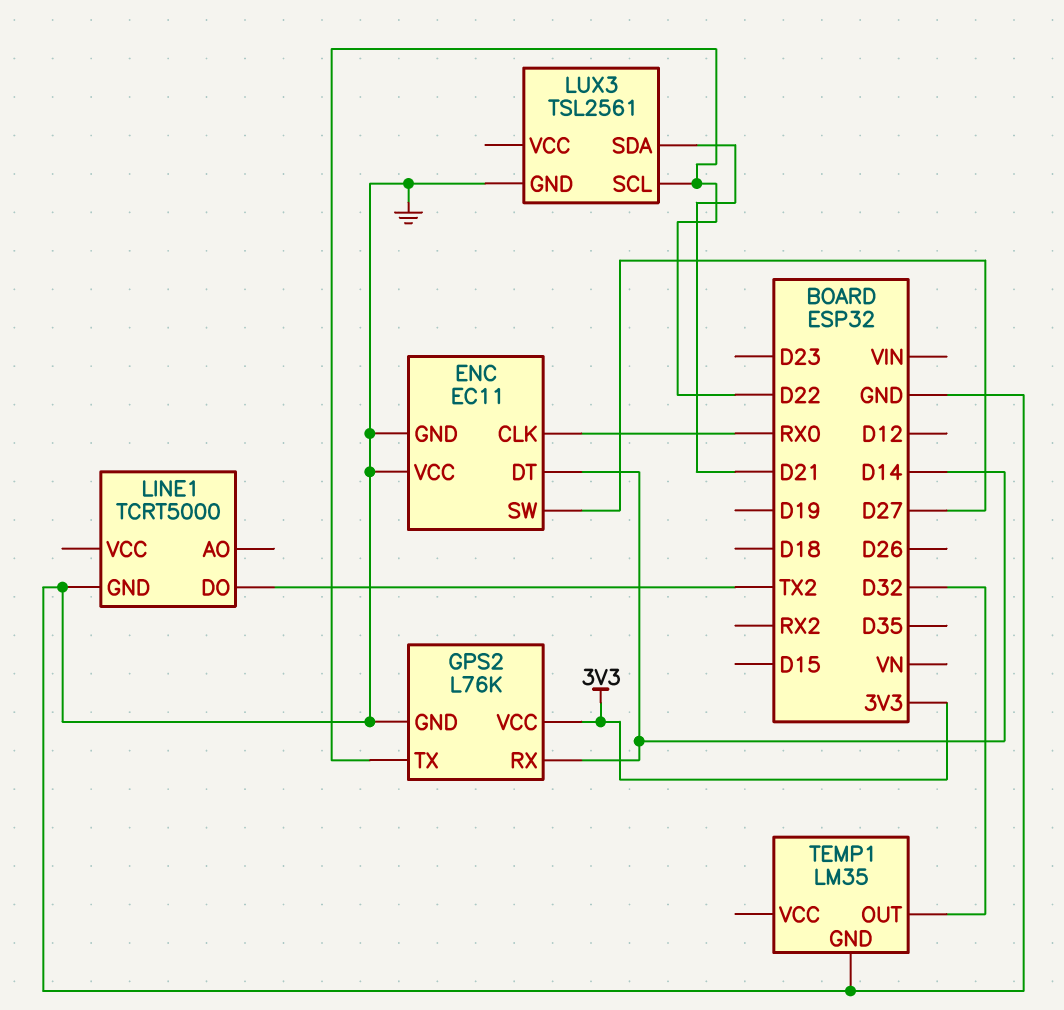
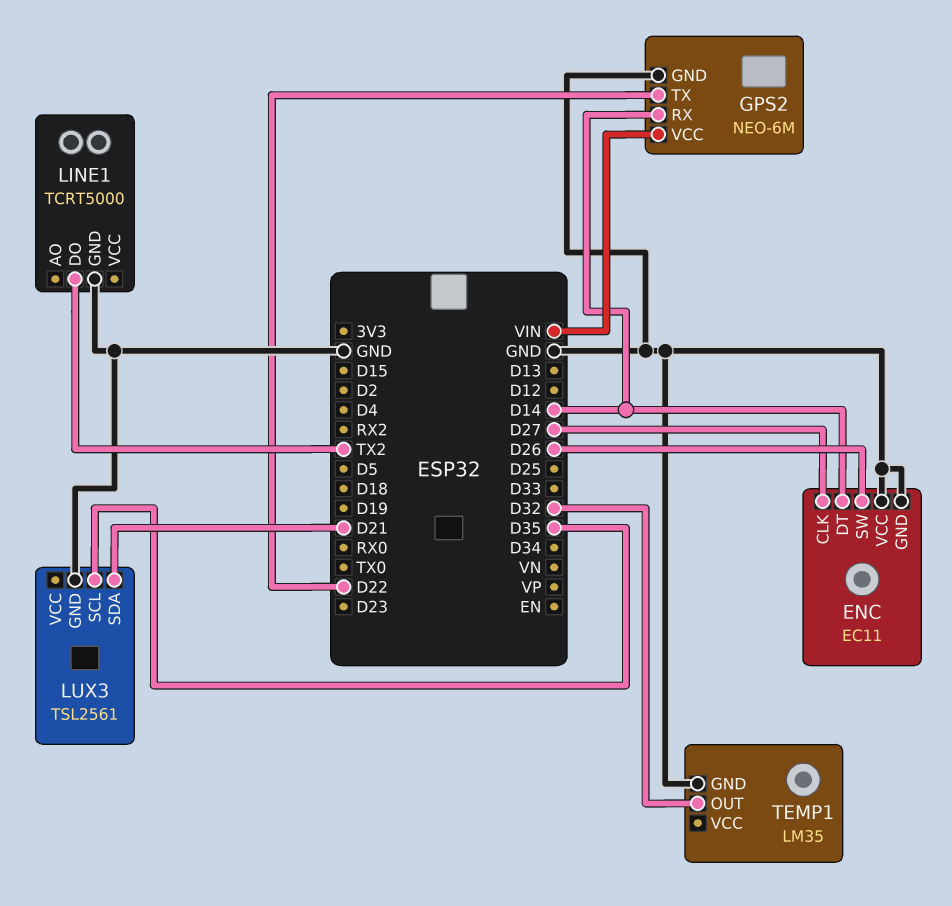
ENC pin CLK: RX0 -> D27
ENC pin SW: D27 -> D26
GPS2: L76K -> NEO-6M
GPS2 pin VCC: 3V3 -> VIN
LUX3 pin SCL: D22 -> D35

